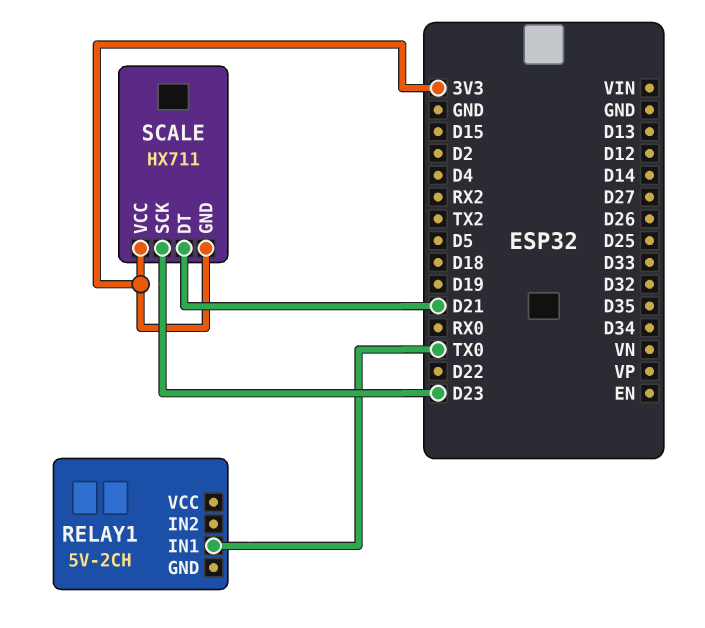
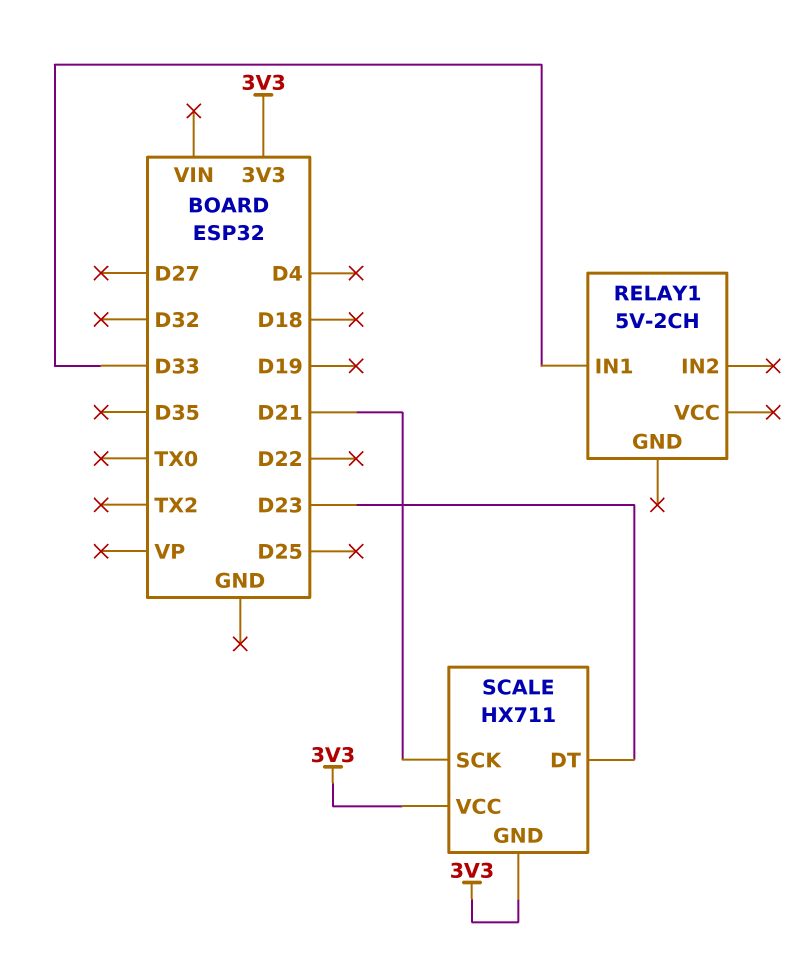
RELAY1 pin IN1: TX0 -> D33
SCALE pin DT: D21 -> D23
SCALE pin SCK: D23 -> D21

